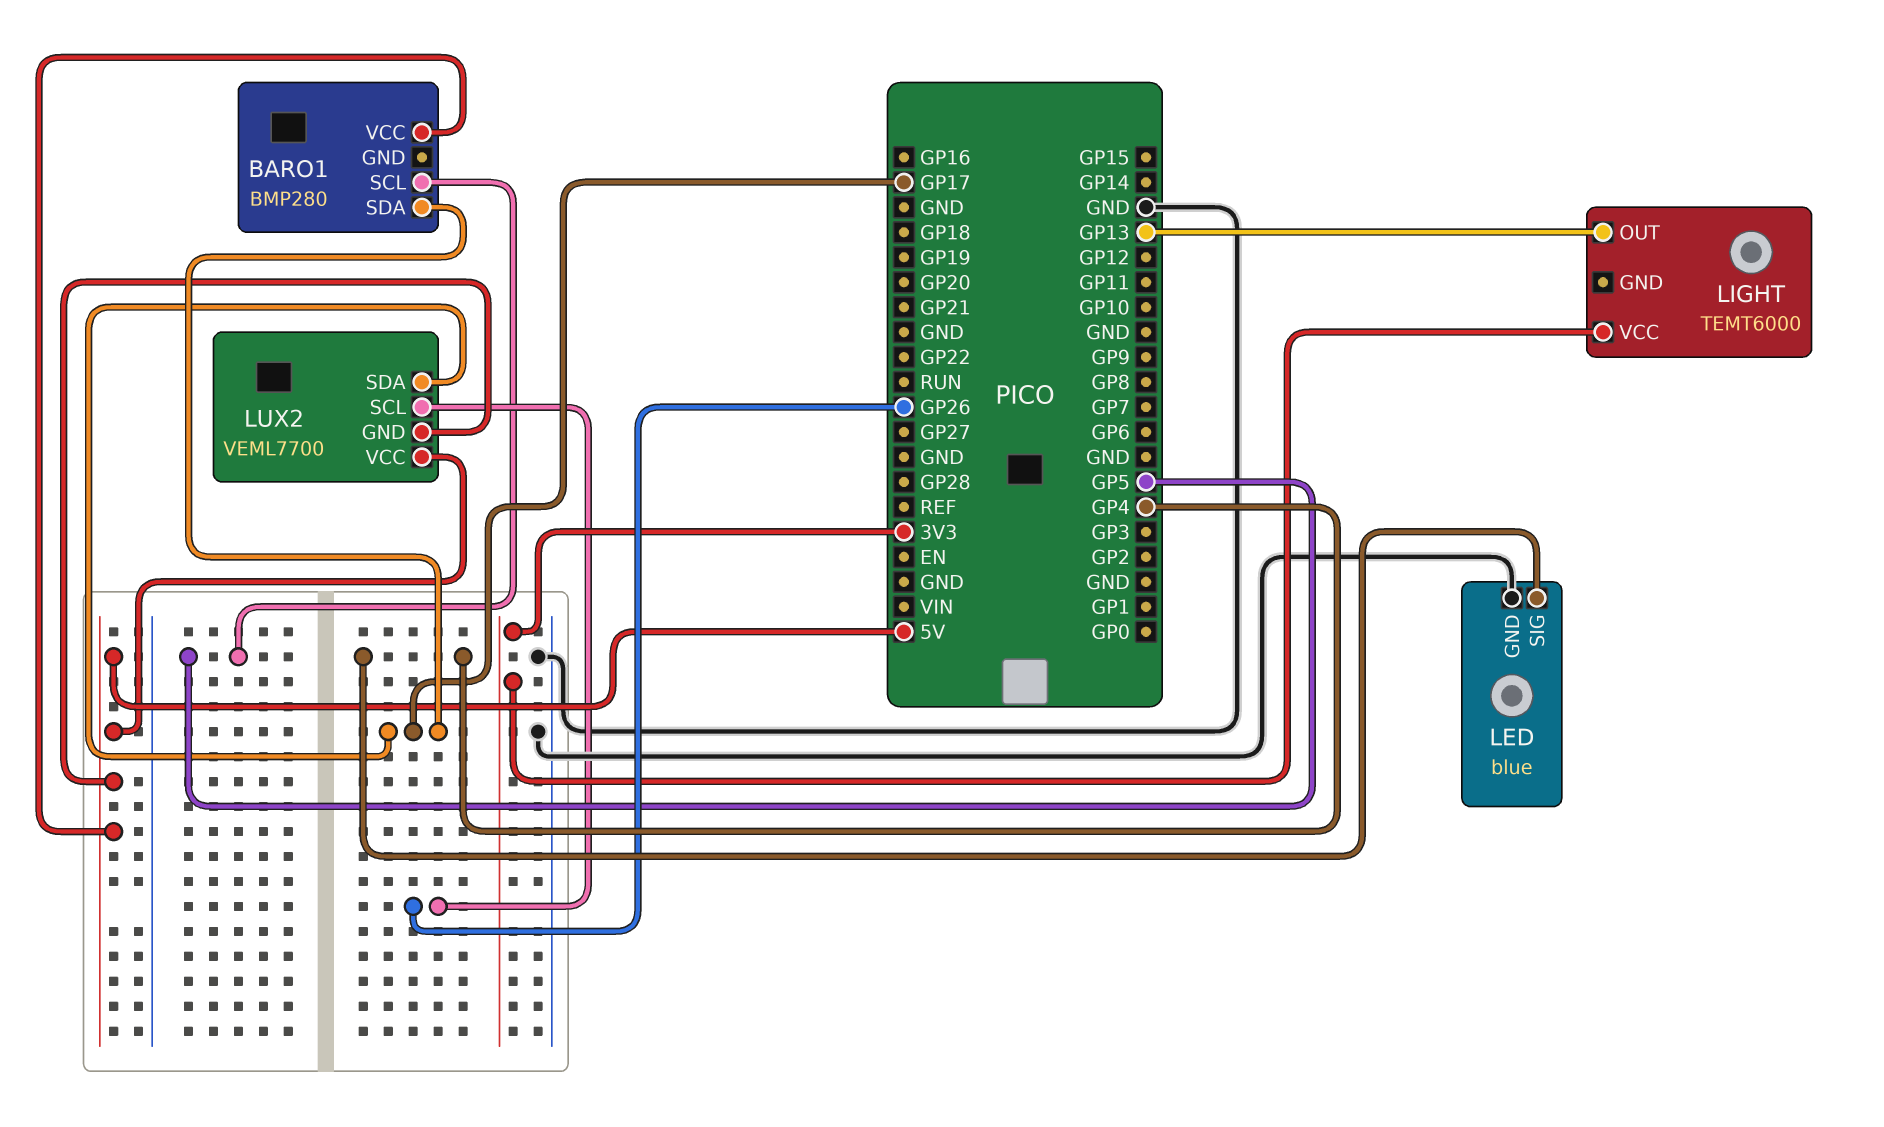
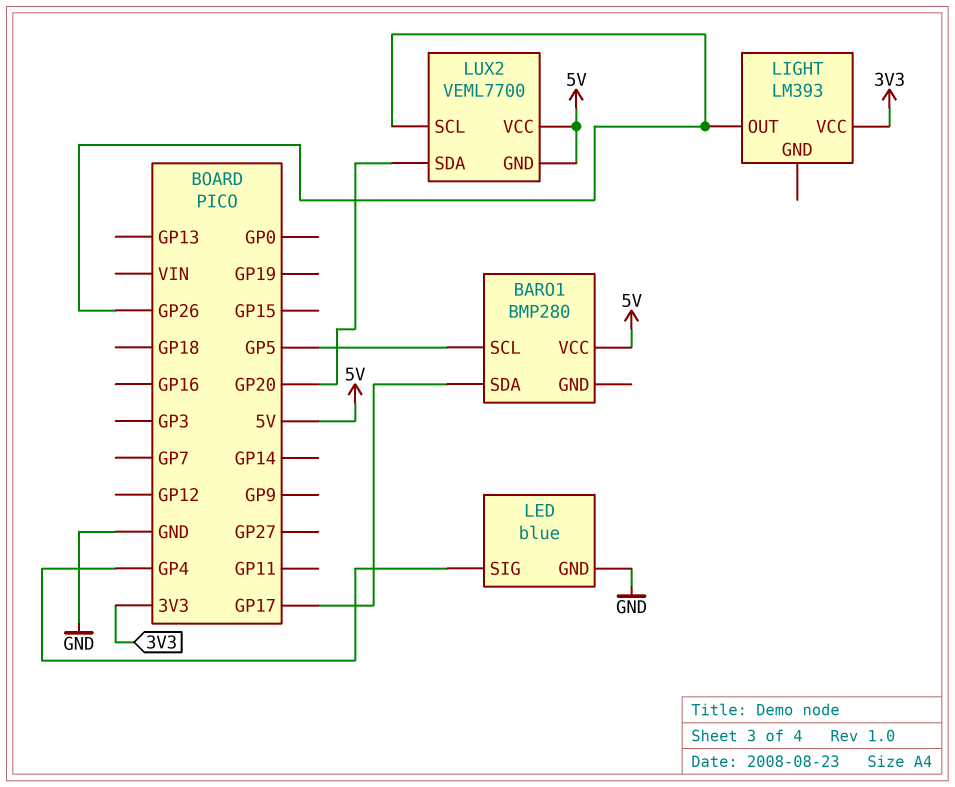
LIGHT: TEMT6000 -> LM393
LIGHT pin OUT: GP13 -> GP26
LUX2 pin SDA: GP17 -> GP20

